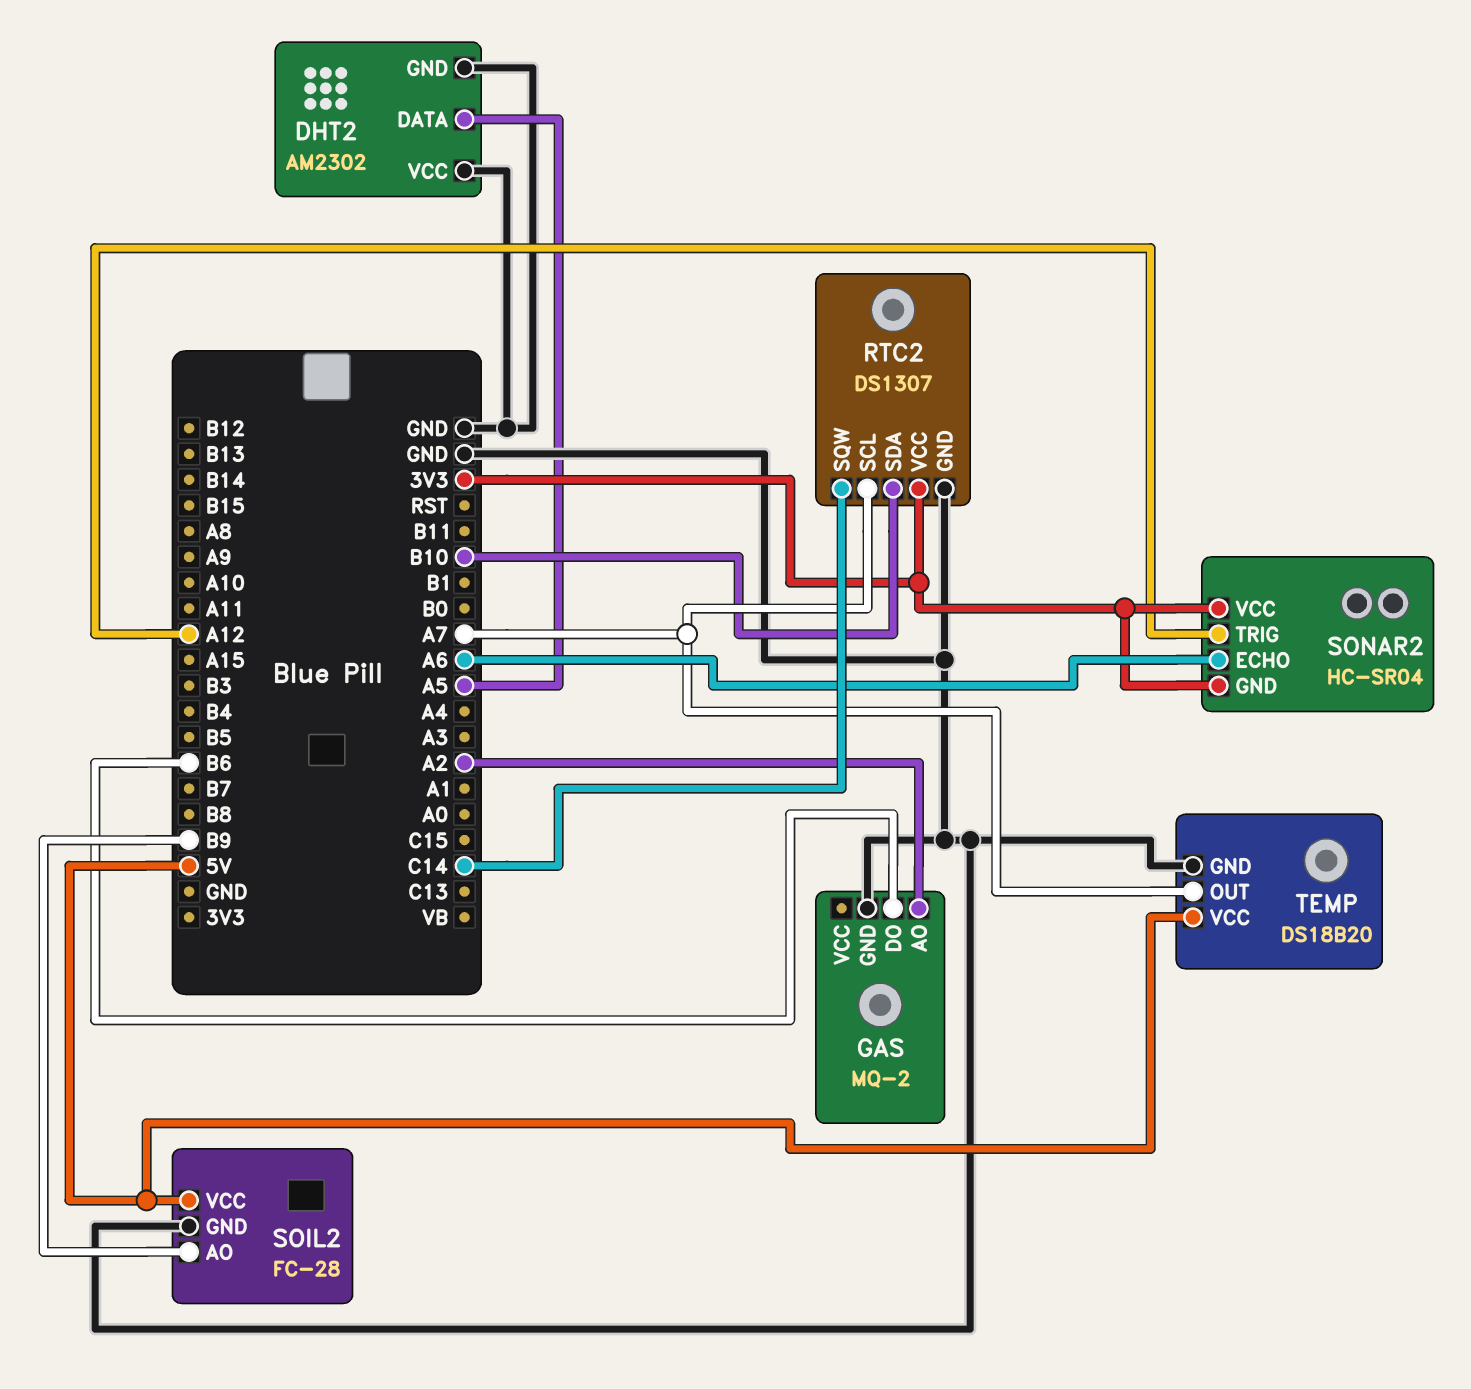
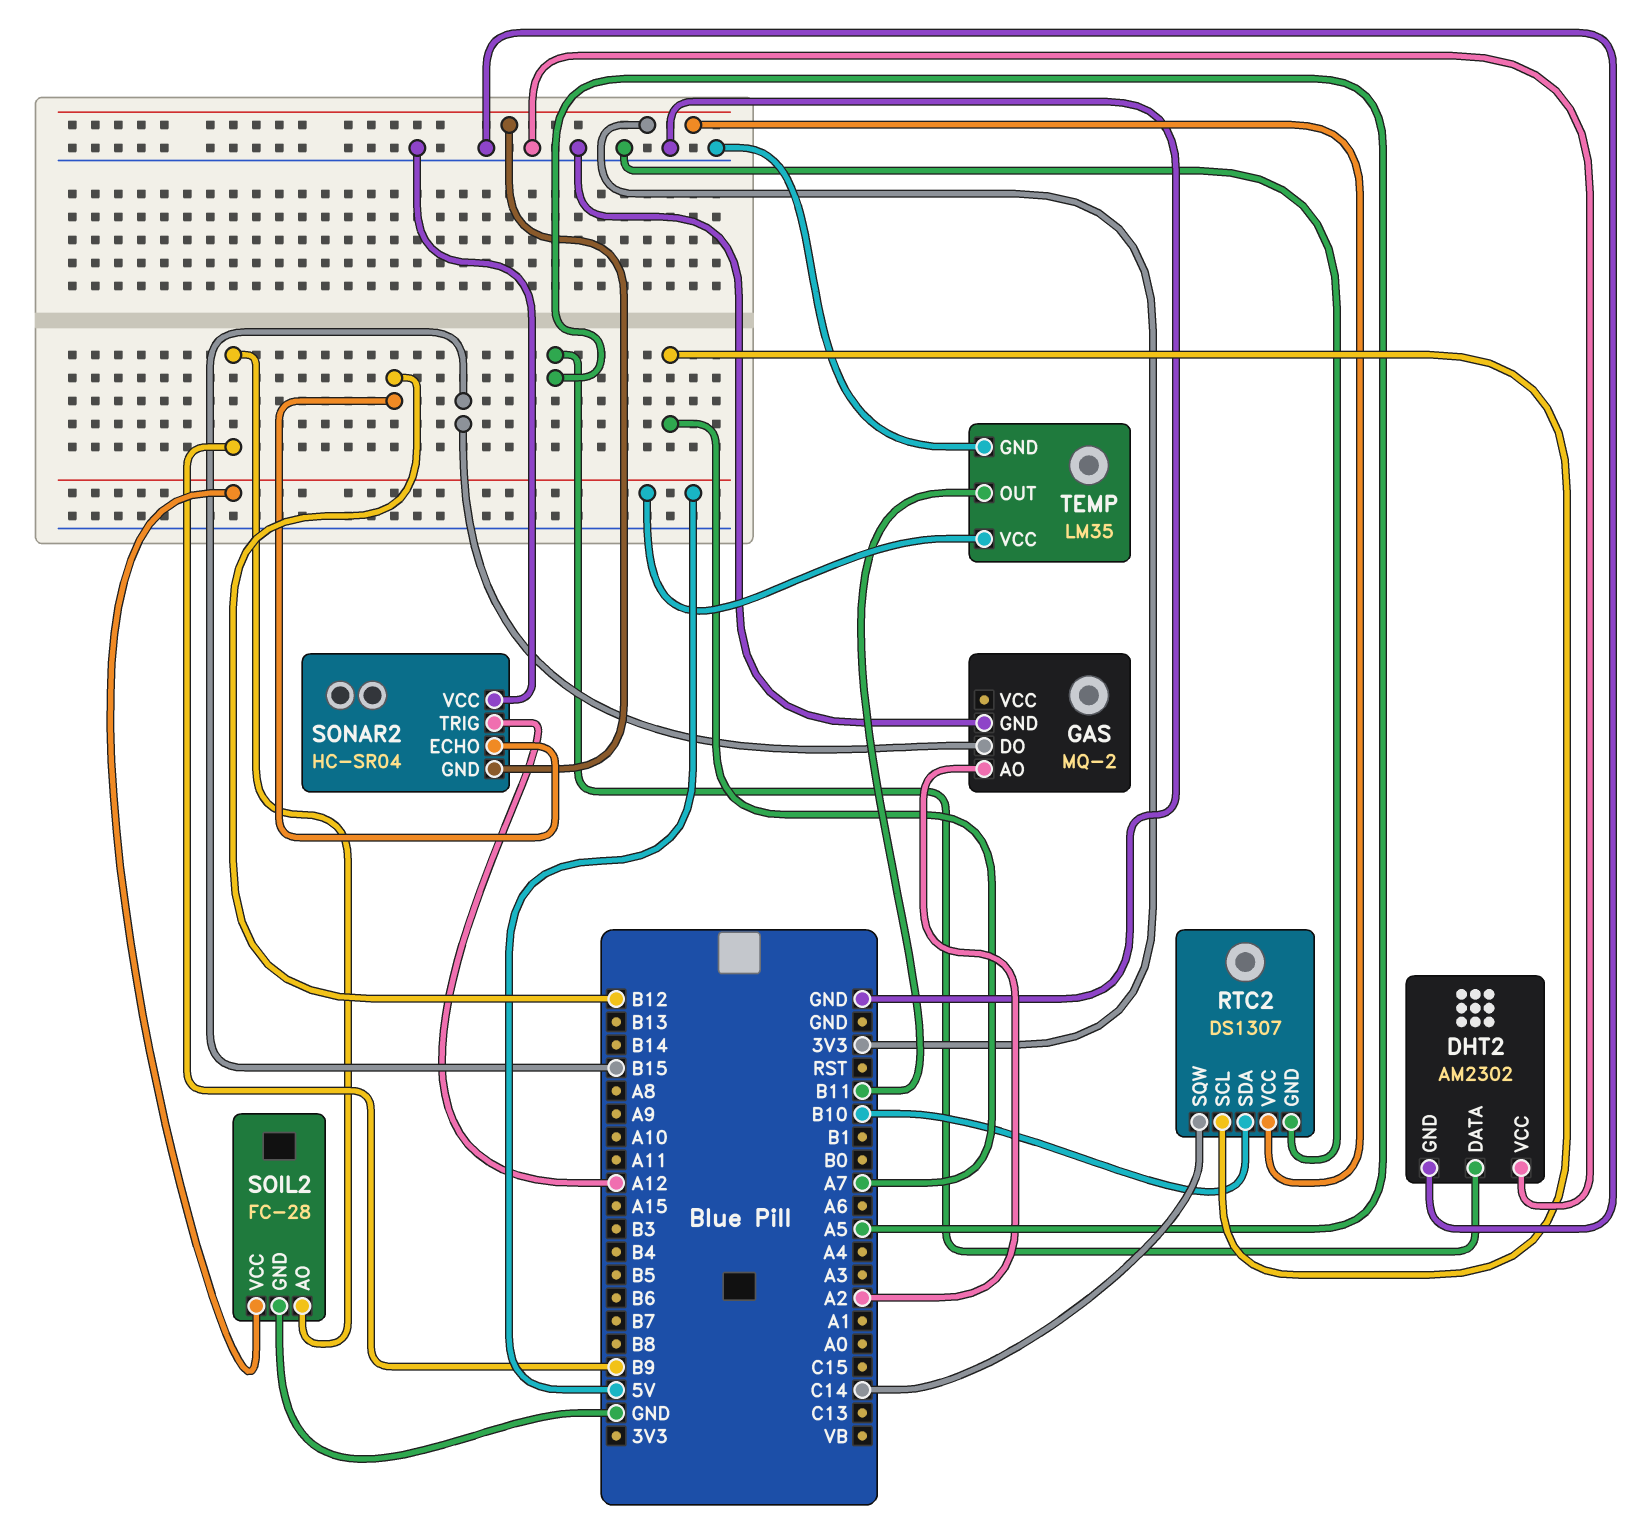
GAS pin DO: B6 -> B15
SONAR2 pin ECHO: A6 -> B12
SONAR2 pin VCC: 3V3 -> GND
TEMP: DS18B20 -> LM35
TEMP pin OUT: A7 -> B11

